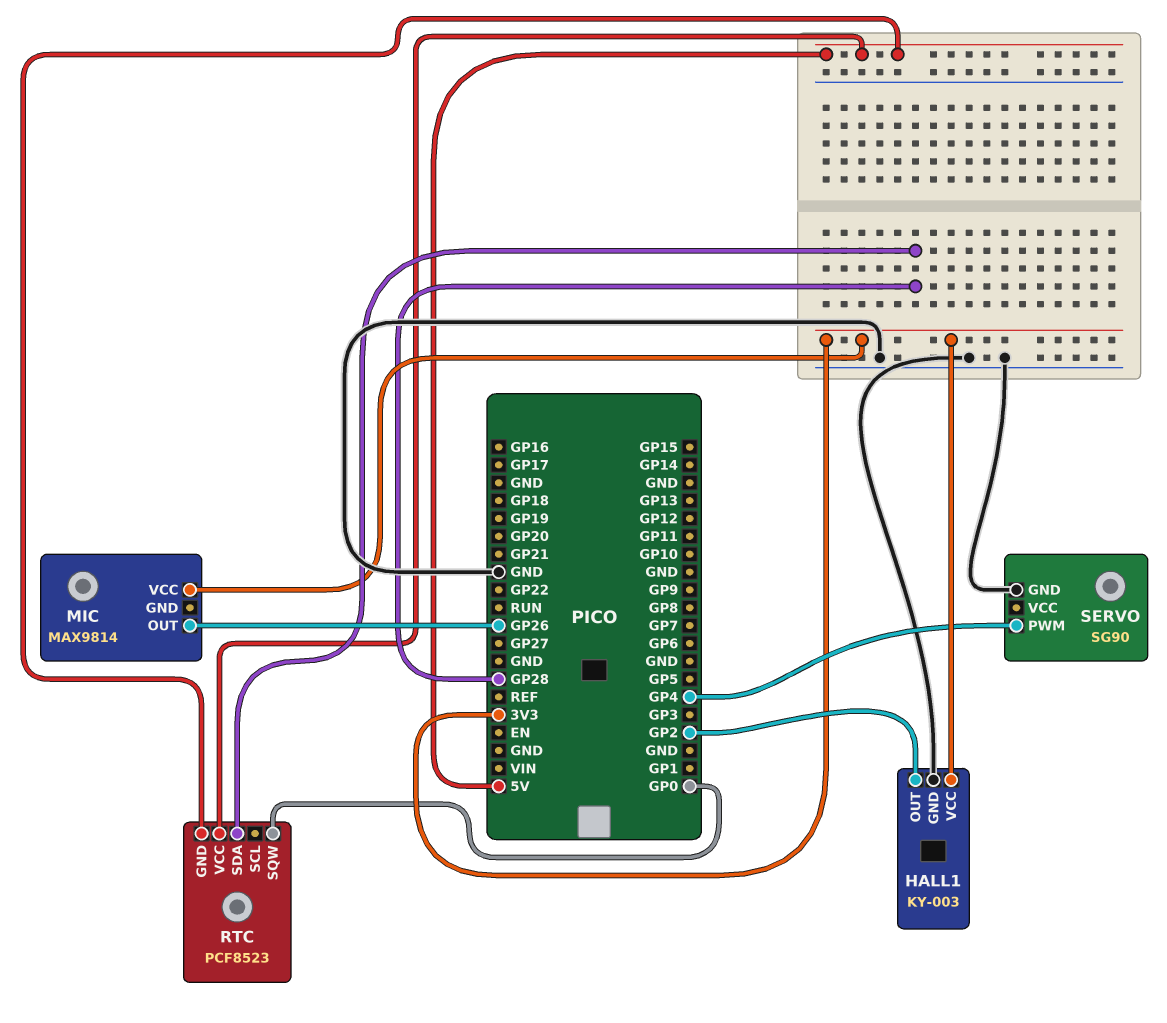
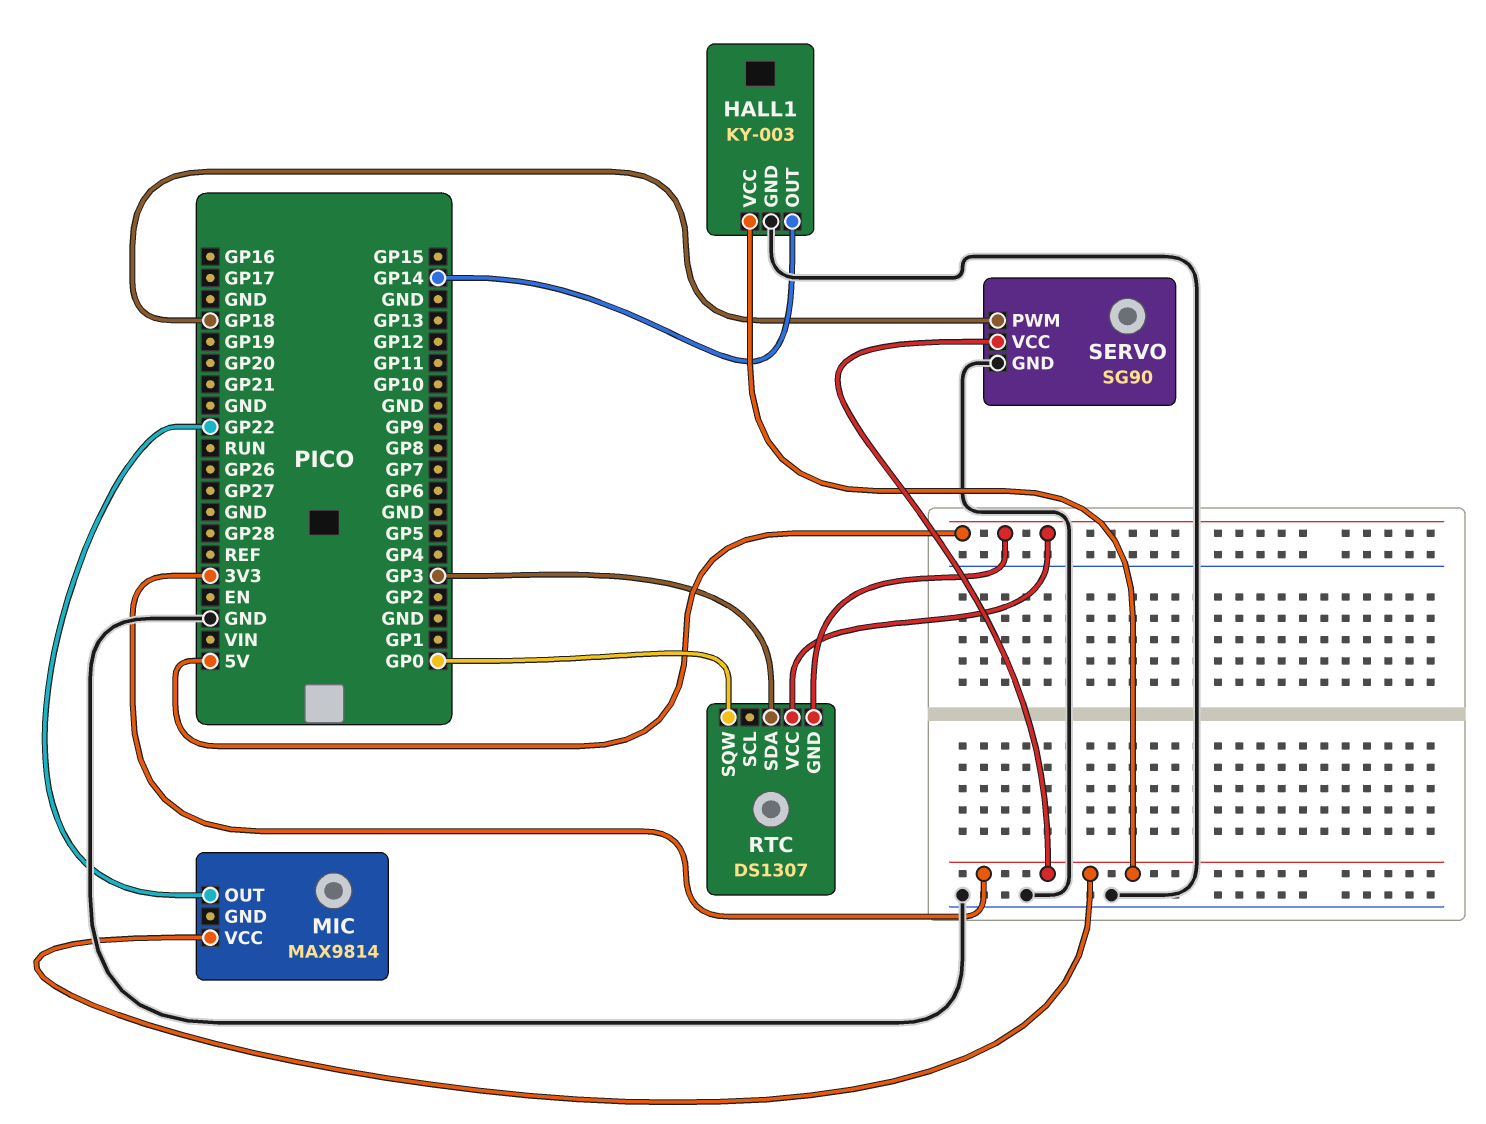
HALL1 pin OUT: GP2 -> GP14
MIC pin OUT: GP26 -> GP22
RTC: PCF8523 -> DS1307
RTC pin SDA: GP28 -> GP3
SERVO pin PWM: GP4 -> GP18
SERVO pin VCC: none -> 3V3

